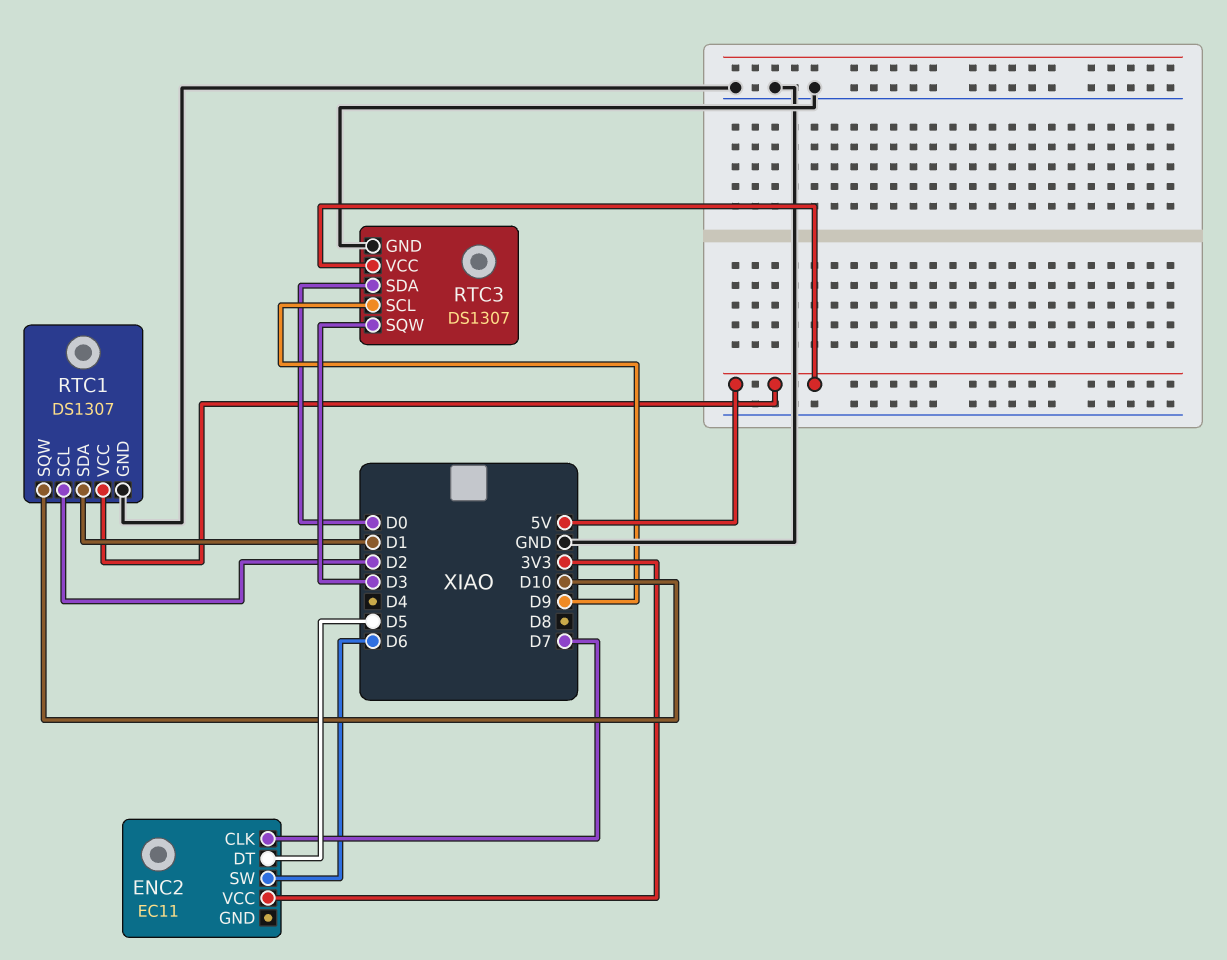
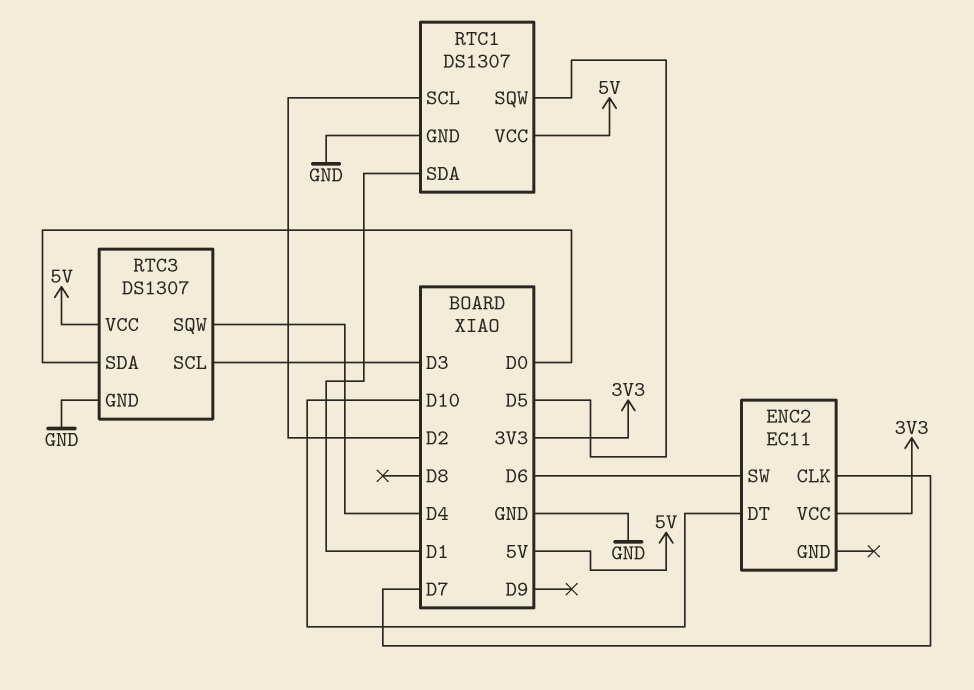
ENC2 pin DT: D5 -> D10
RTC1 pin SQW: D10 -> D5
RTC3 pin SCL: D9 -> D3
RTC3 pin SQW: D3 -> D4

